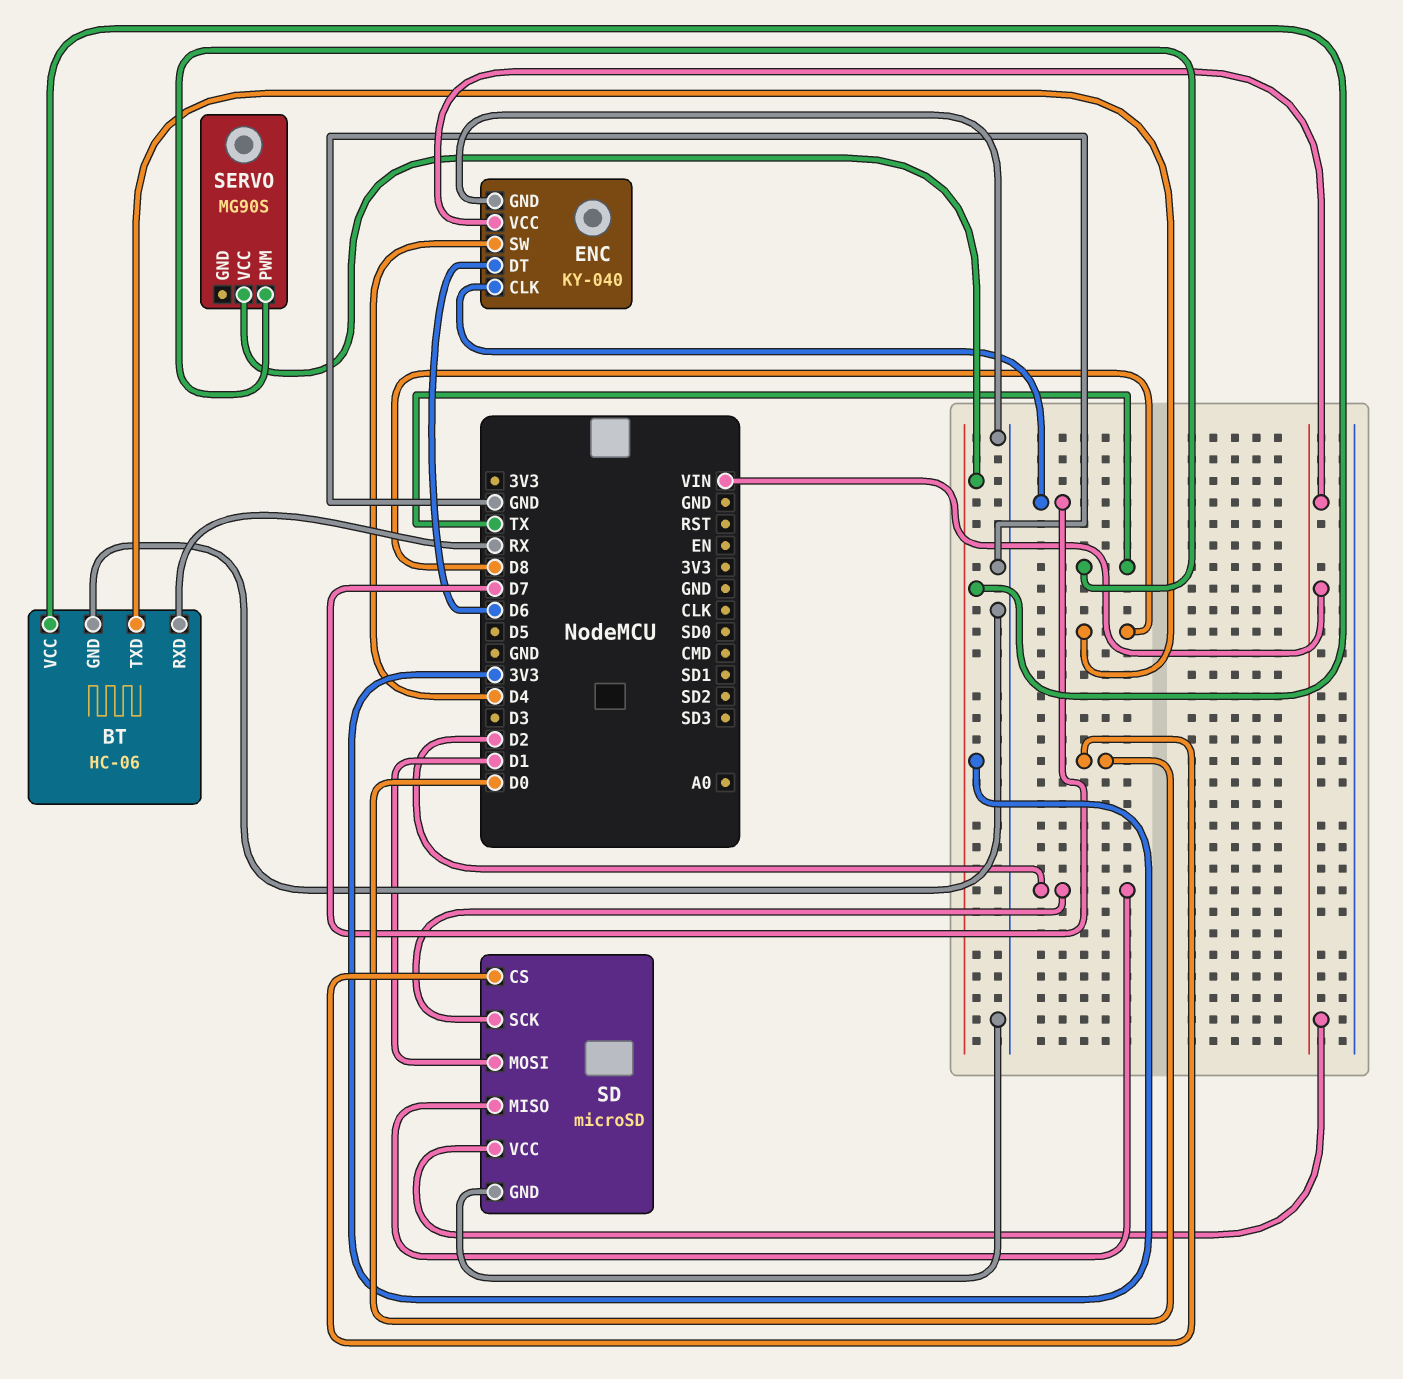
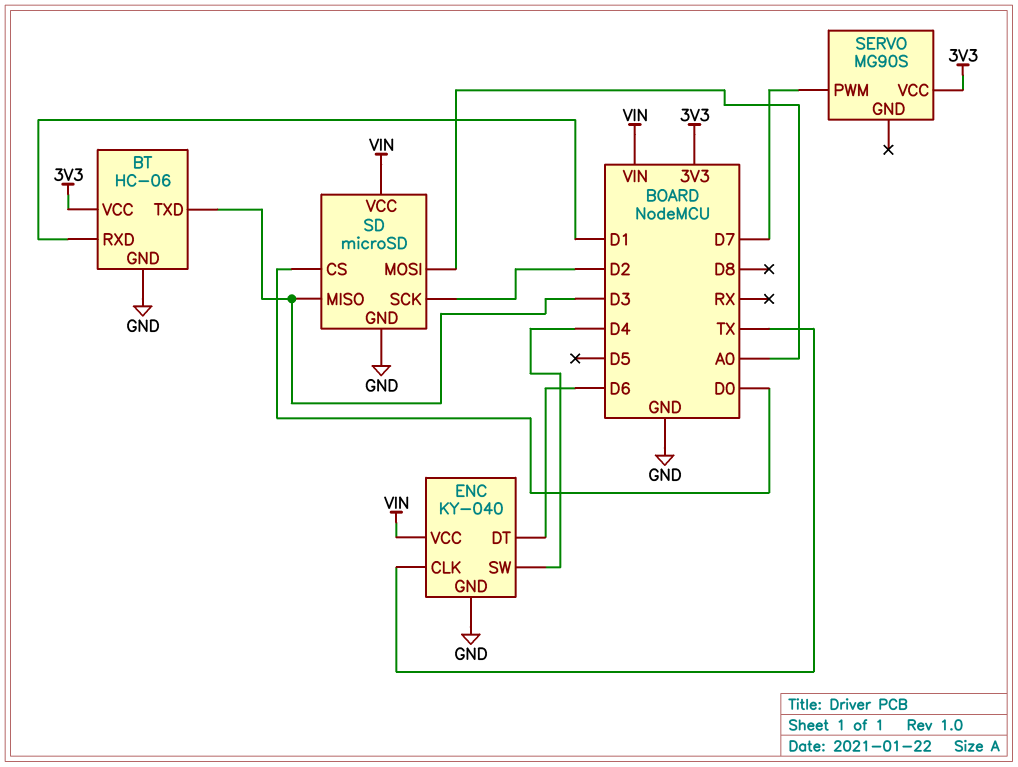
BT pin RXD: RX -> D1
BT pin TXD: D8 -> D3
ENC pin CLK: D7 -> TX
SD pin MISO: D2 -> D3
SD pin MOSI: D1 -> A0
SERVO pin PWM: TX -> D7

